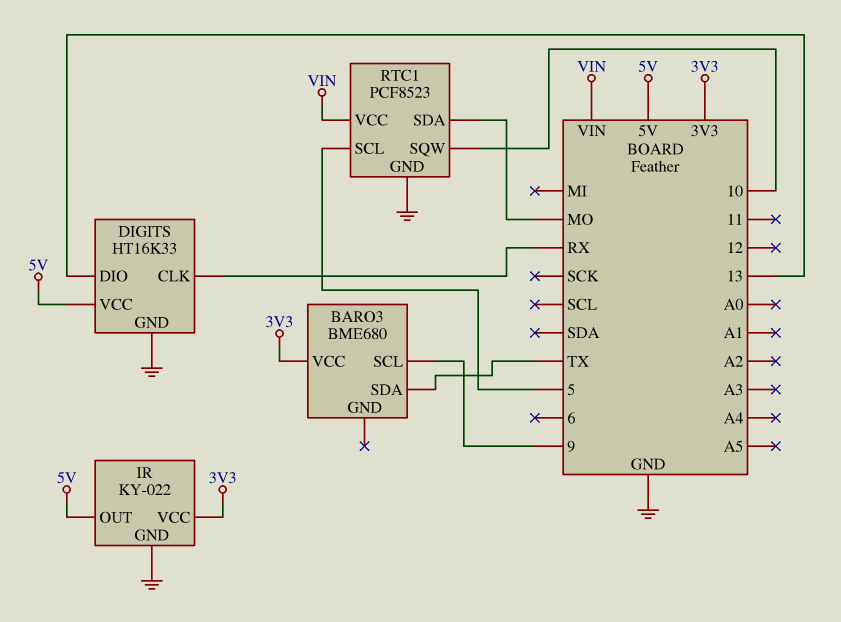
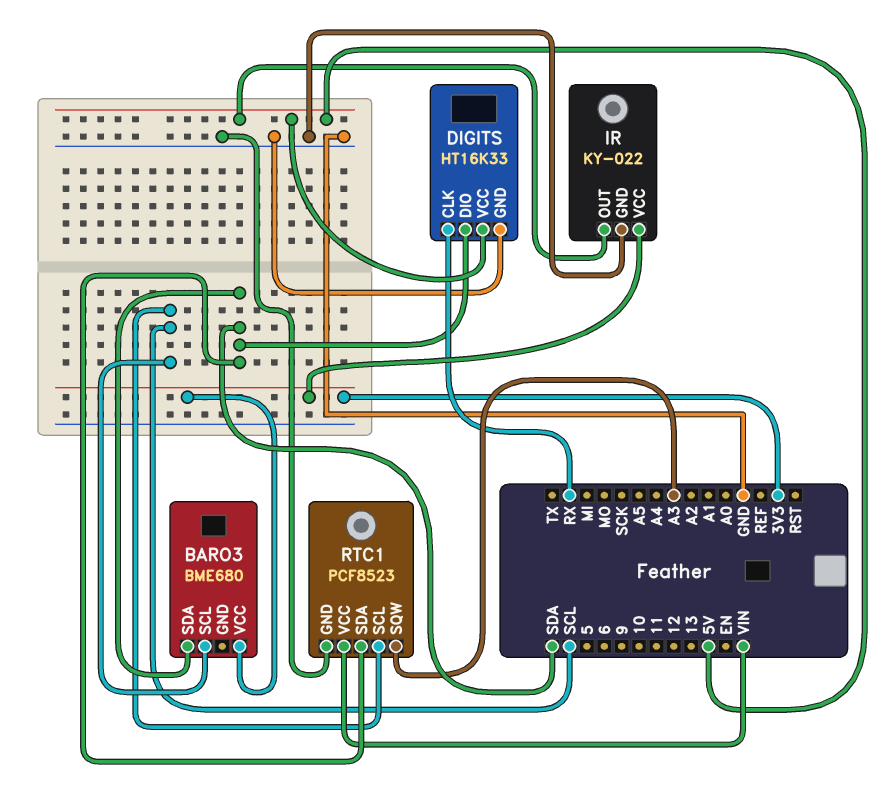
BARO3 pin SCL: 9 -> SCL
BARO3 pin SDA: TX -> SDA
DIGITS pin DIO: 13 -> SDA
RTC1 pin SCL: 5 -> SCL
RTC1 pin SDA: MO -> SDA
RTC1 pin SQW: 10 -> A3

